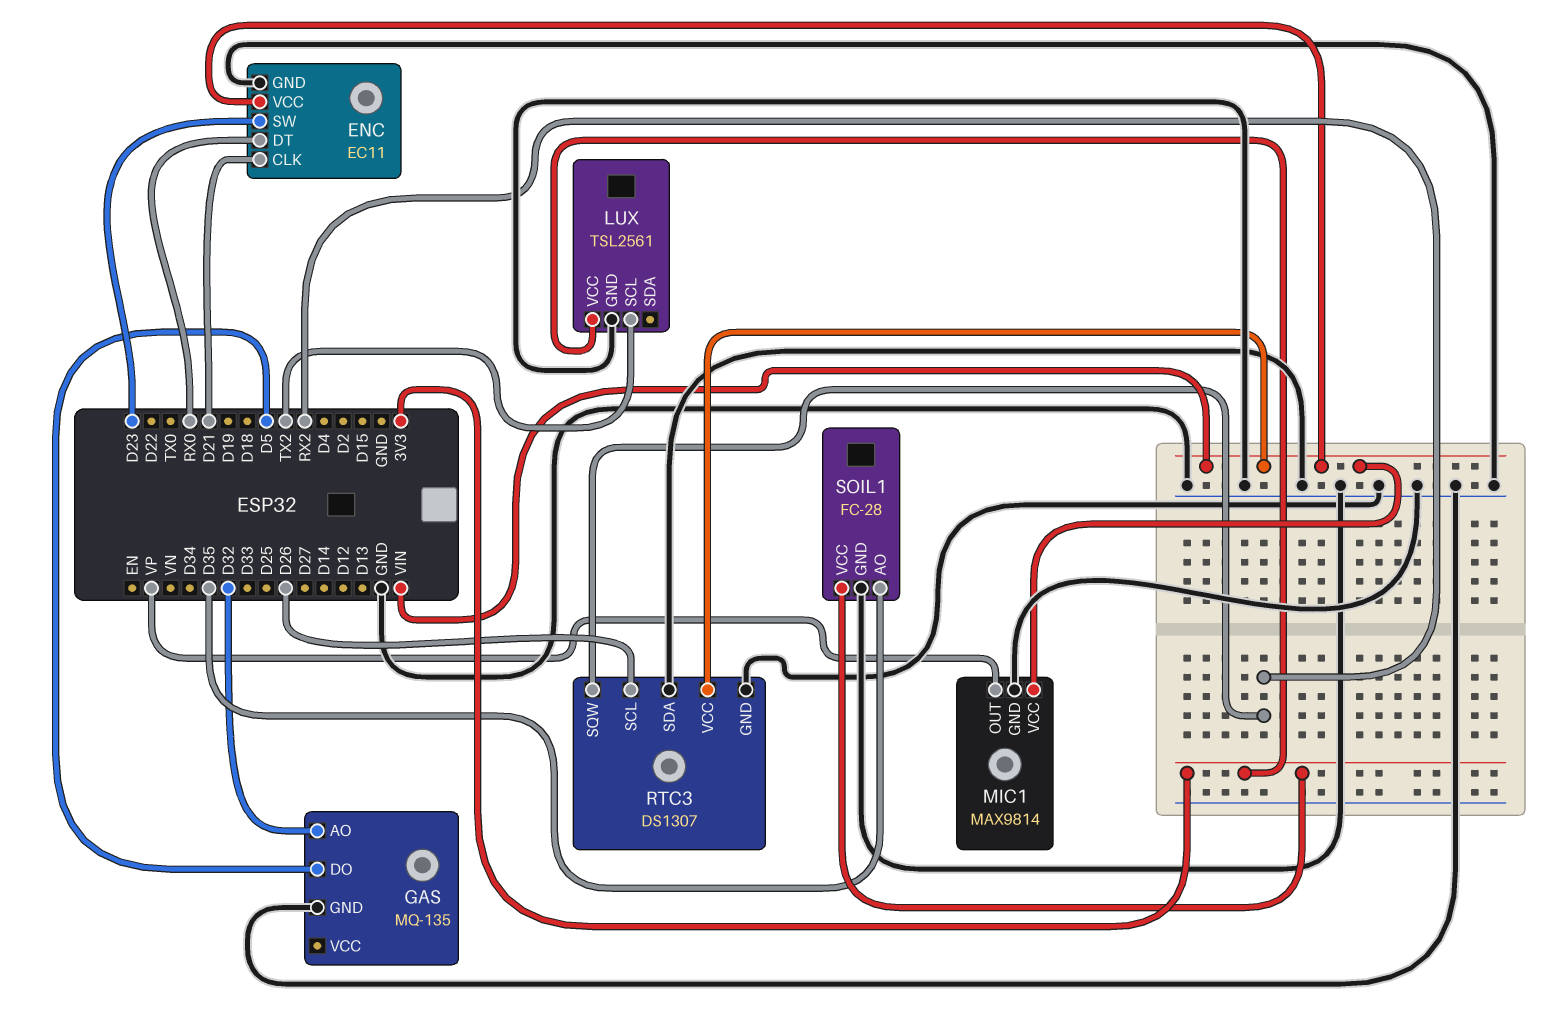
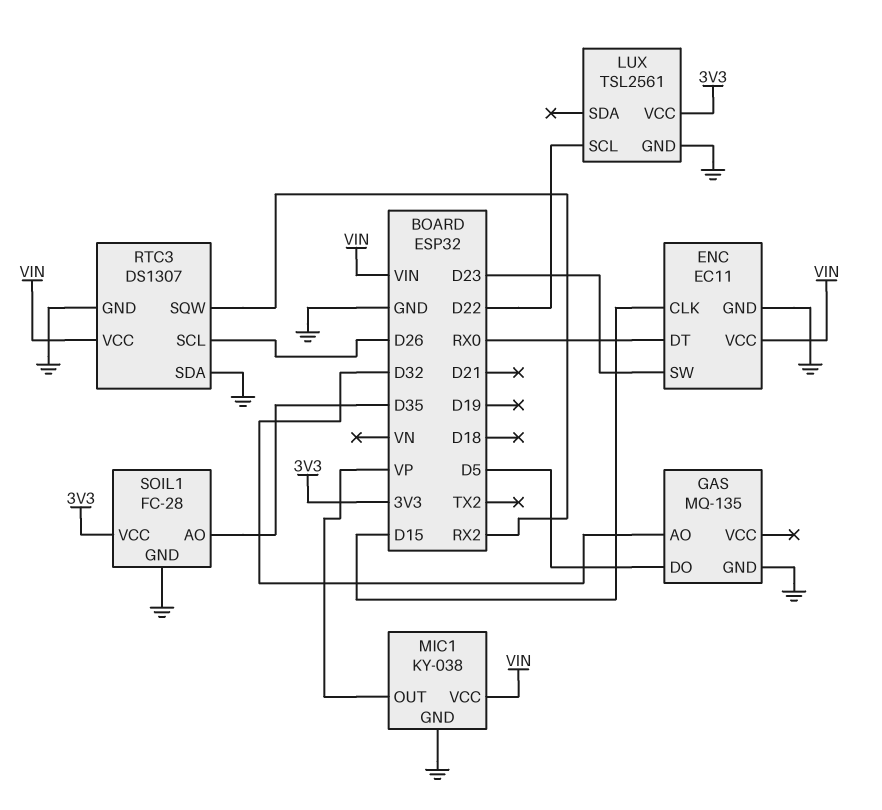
ENC pin CLK: D21 -> D15
LUX pin SCL: TX2 -> D22
MIC1: MAX9814 -> KY-038

